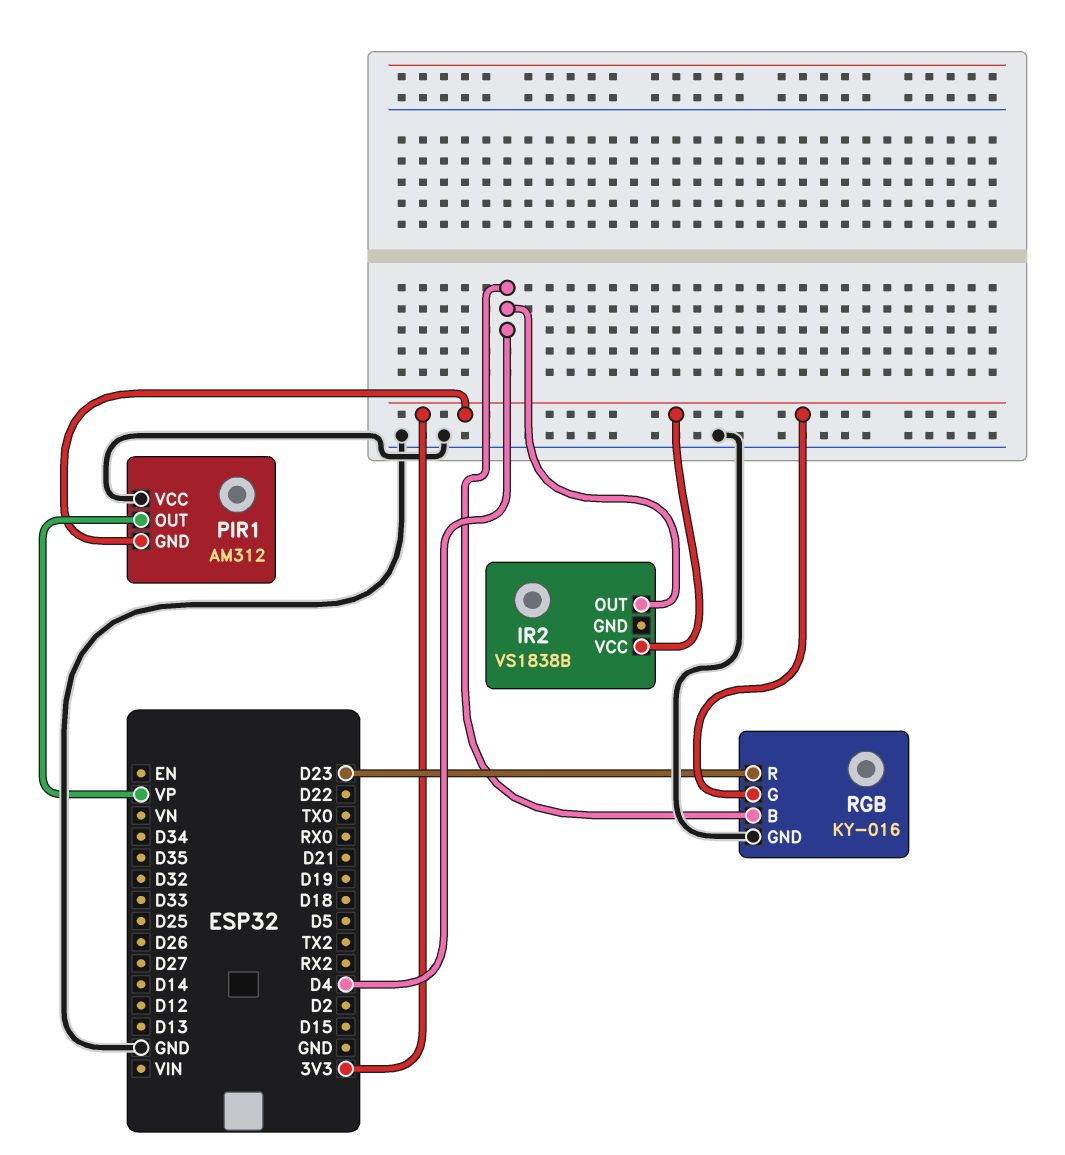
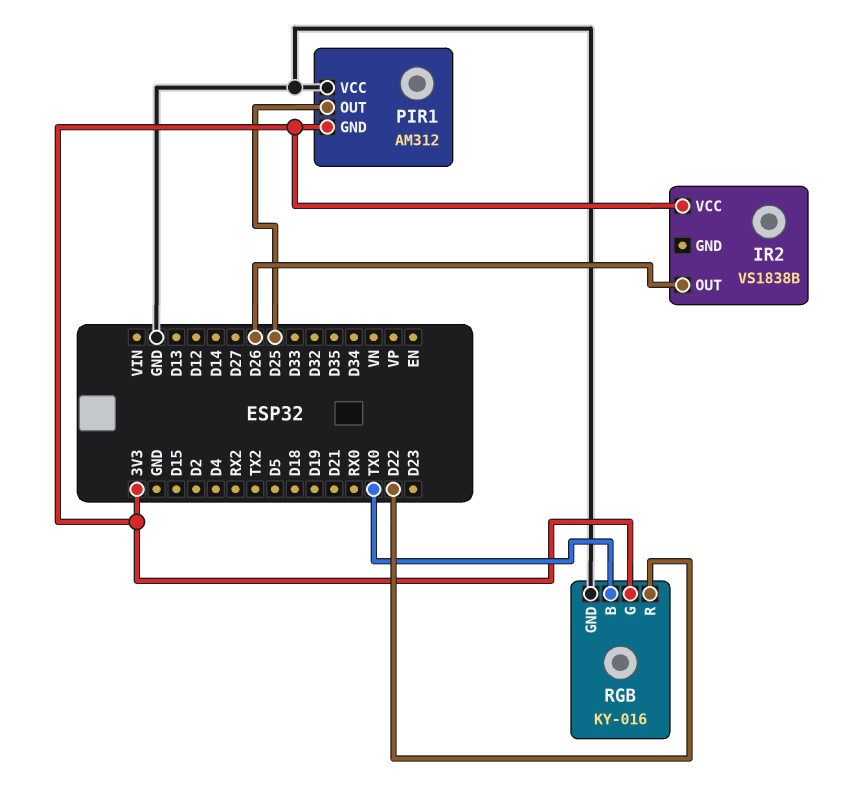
IR2 pin OUT: D4 -> D26
PIR1 pin OUT: VP -> D25
RGB pin B: D4 -> TX0
RGB pin R: D23 -> D22

